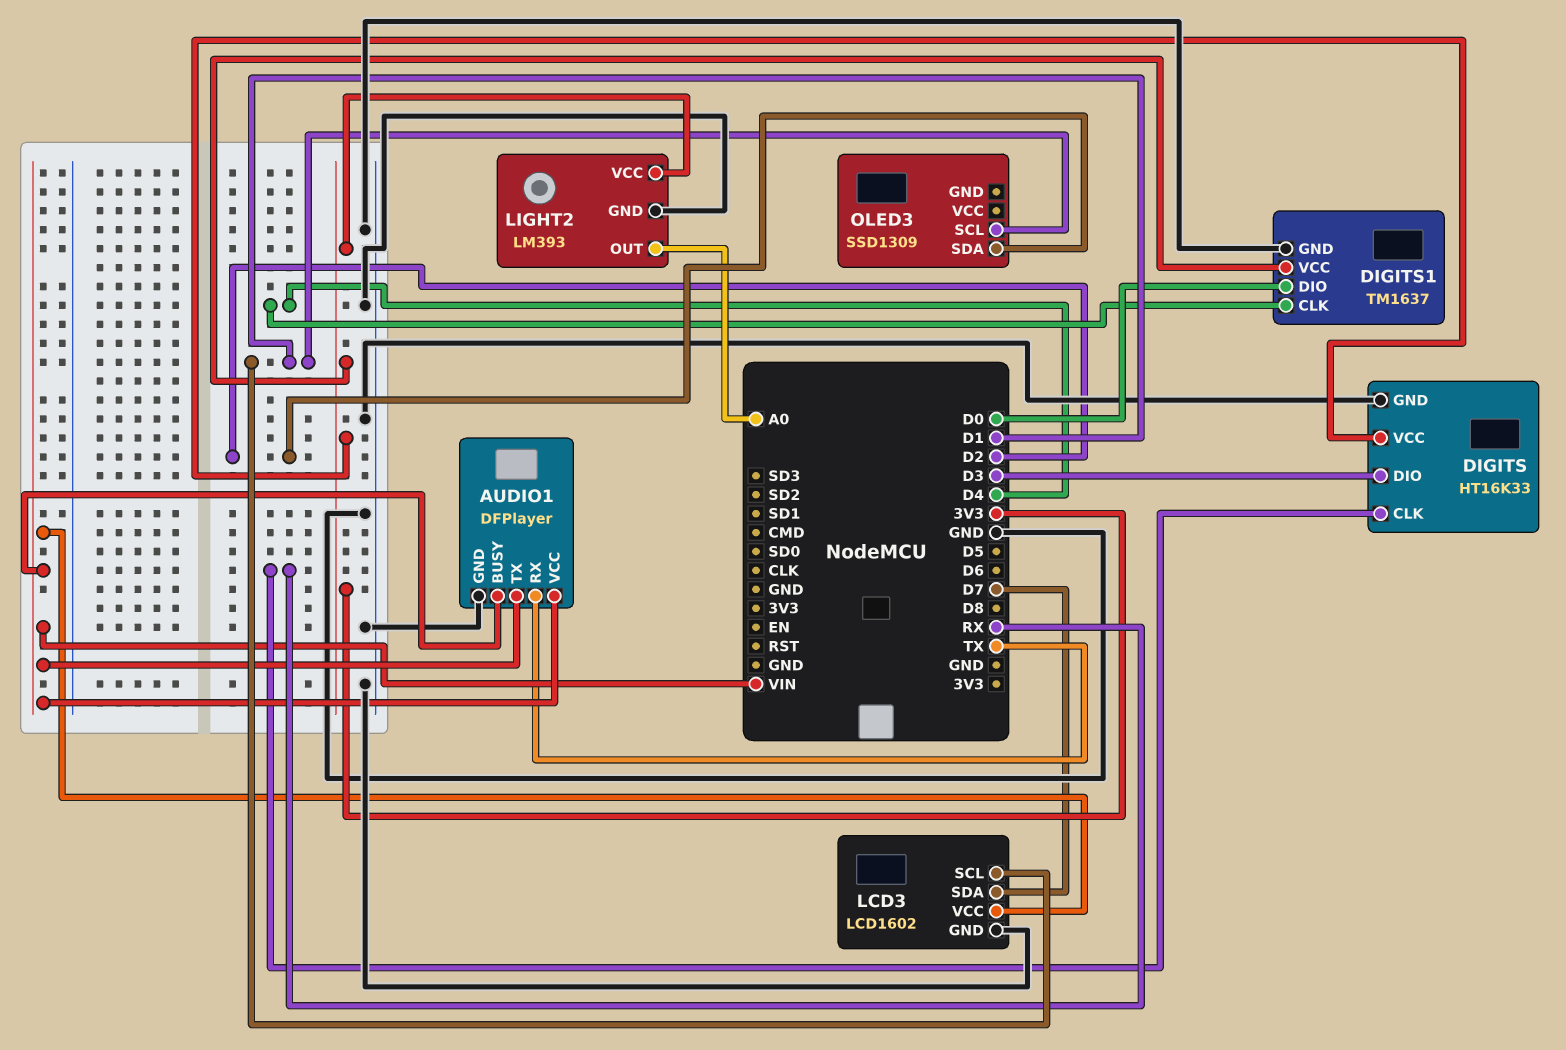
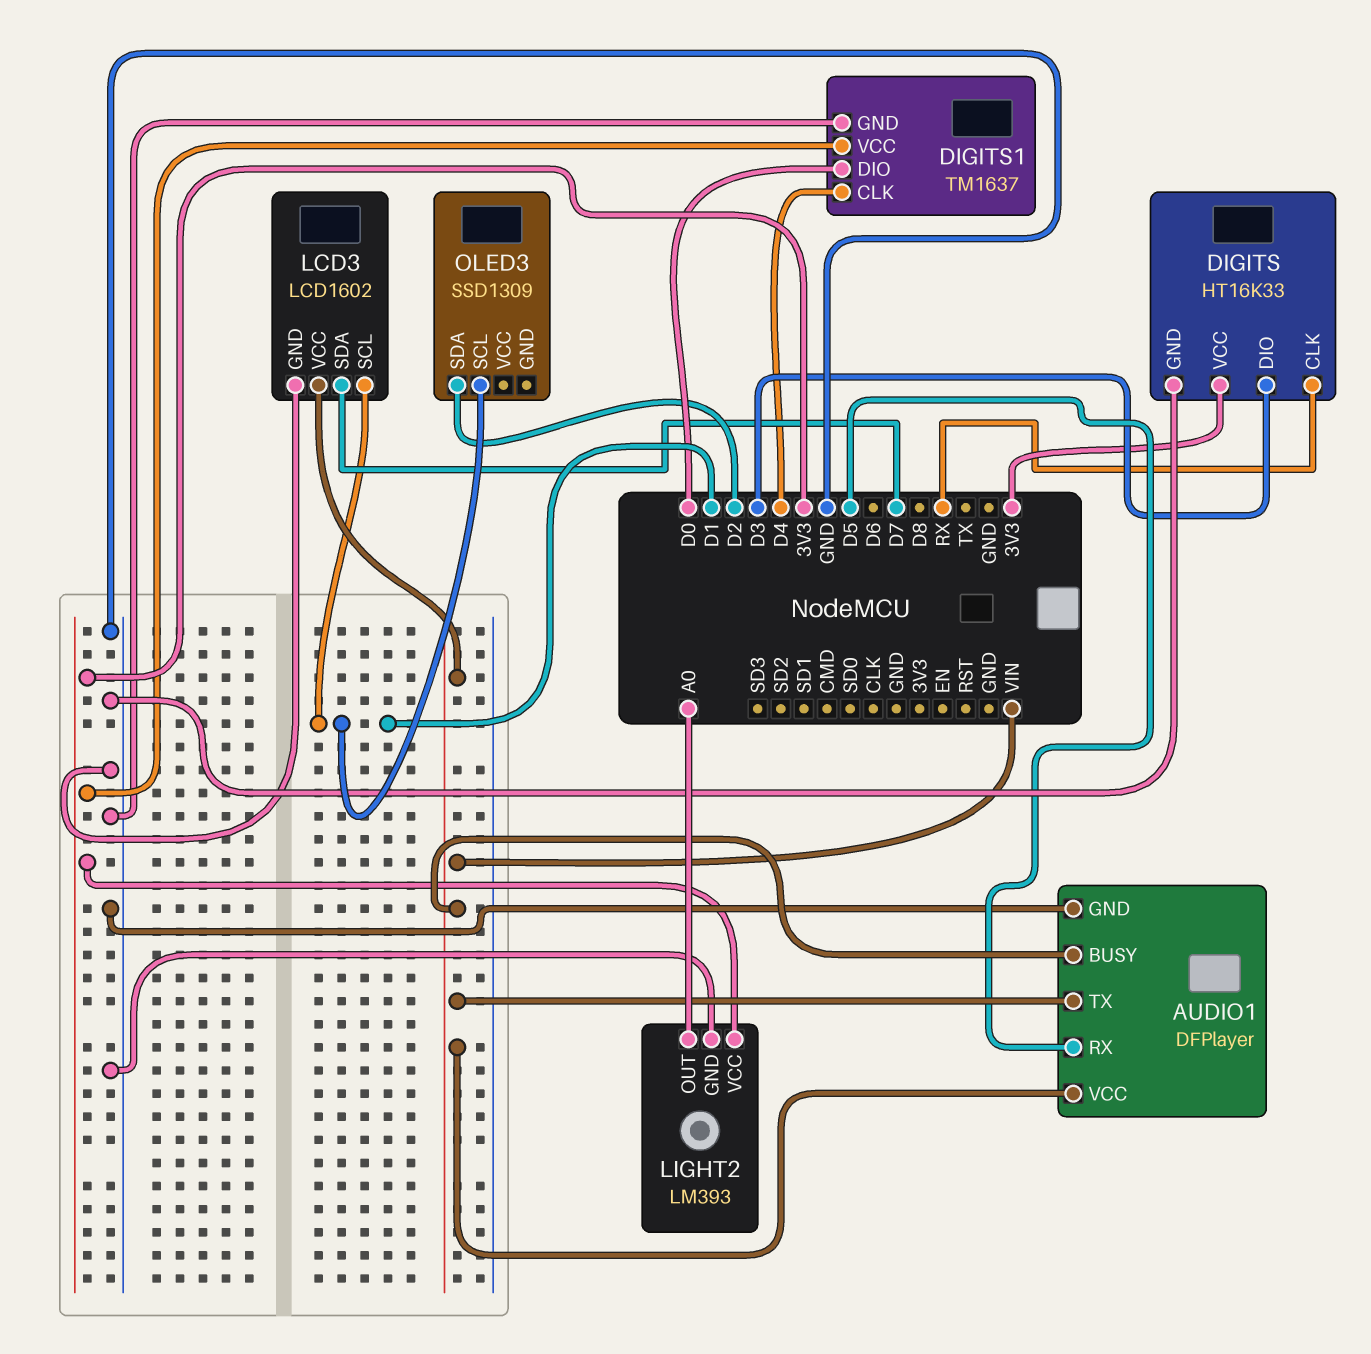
AUDIO1 pin RX: TX -> D5

